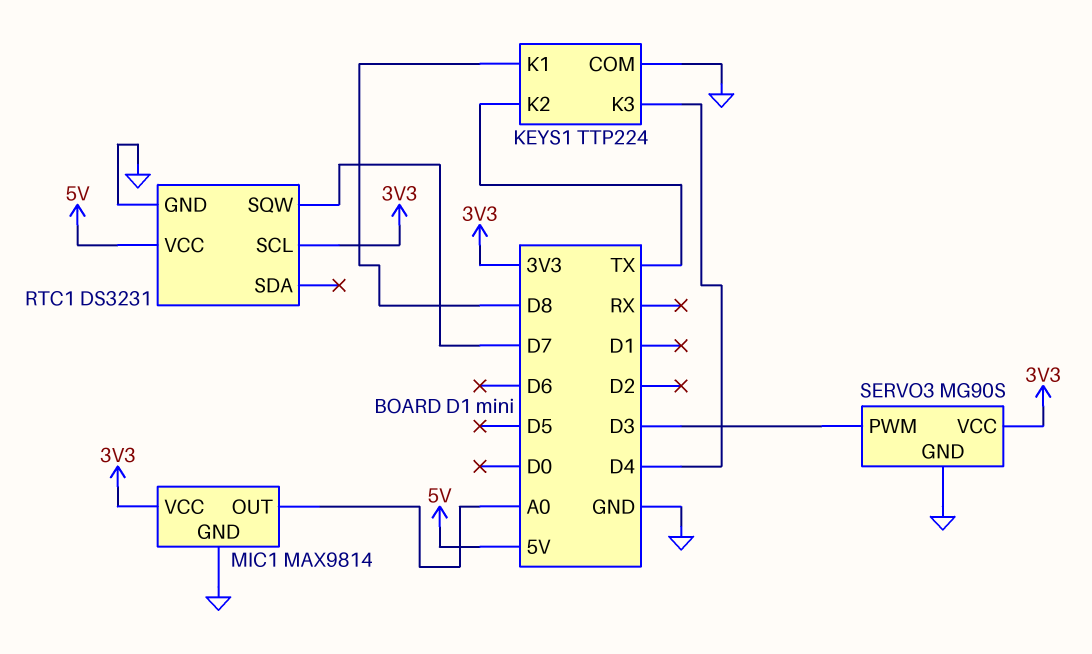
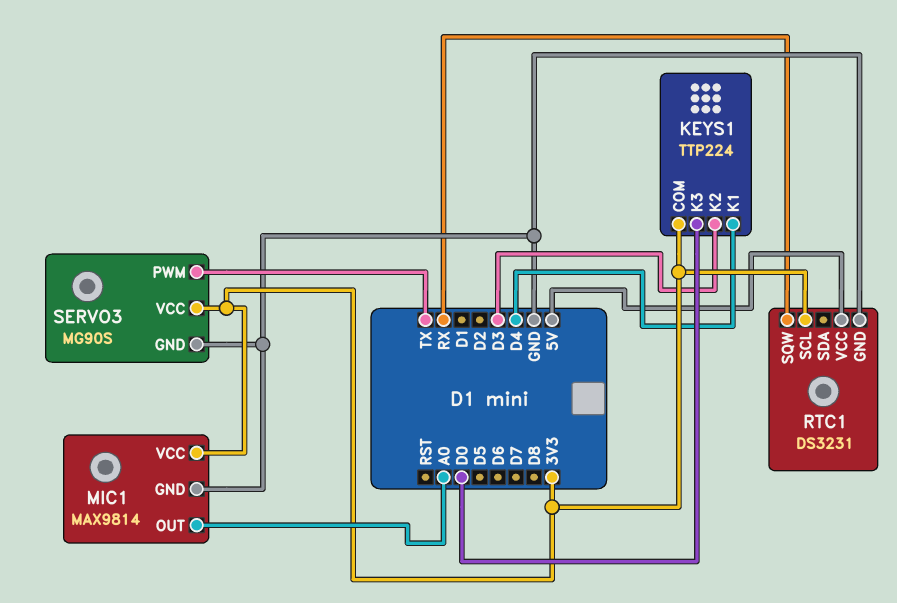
KEYS1 pin COM: GND -> 3V3
KEYS1 pin K1: D8 -> D4
KEYS1 pin K2: TX -> D3
KEYS1 pin K3: D4 -> D0
RTC1 pin SQW: D7 -> RX
SERVO3 pin PWM: D3 -> TX

